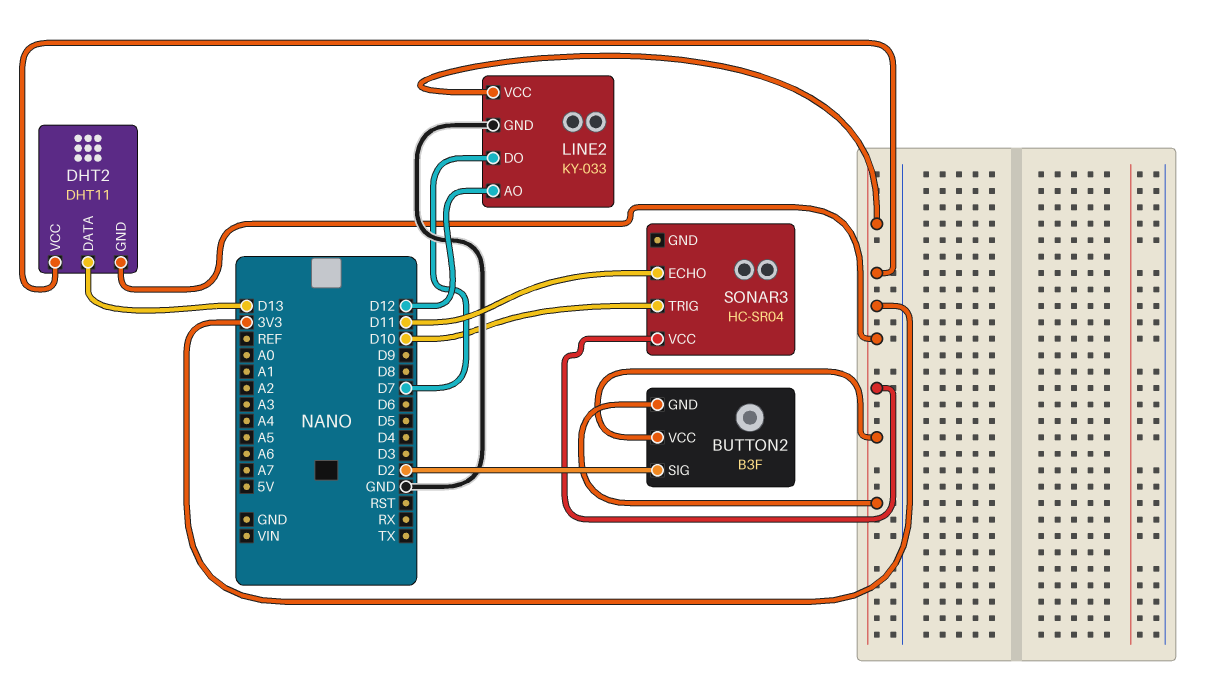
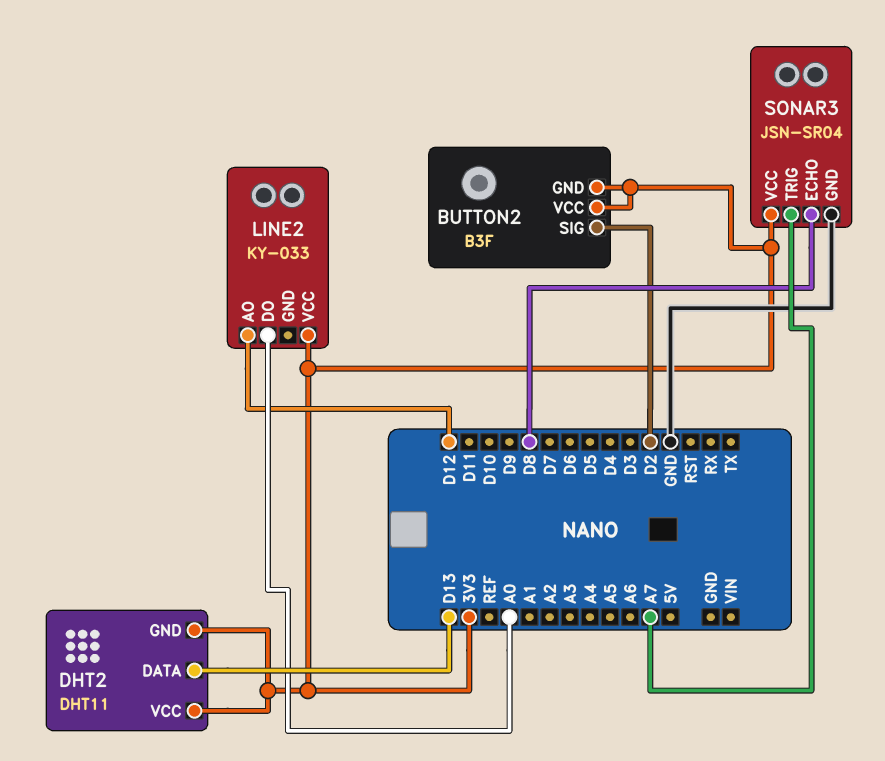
LINE2 pin DO: D7 -> A0
LINE2 pin GND: GND -> none
SONAR3: HC-SR04 -> JSN-SR04
SONAR3 pin ECHO: D11 -> D8
SONAR3 pin GND: none -> GND
SONAR3 pin TRIG: D10 -> A7

